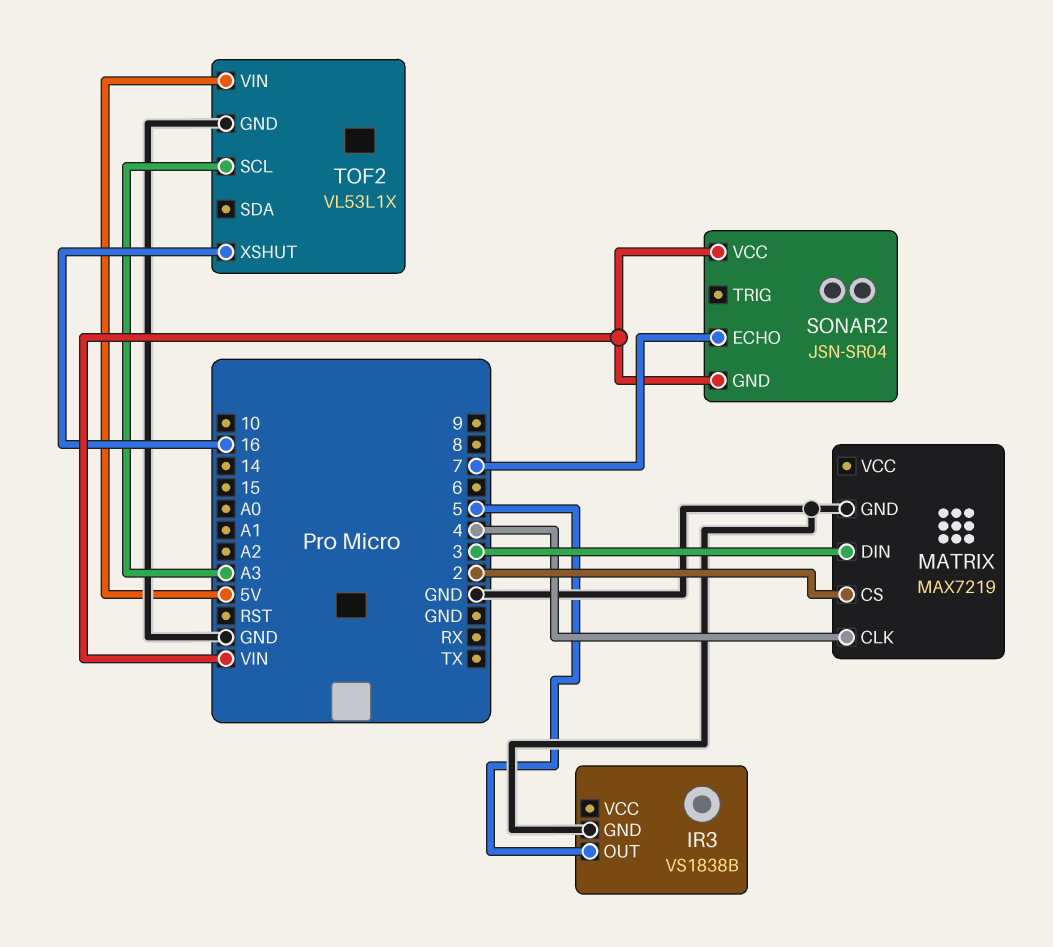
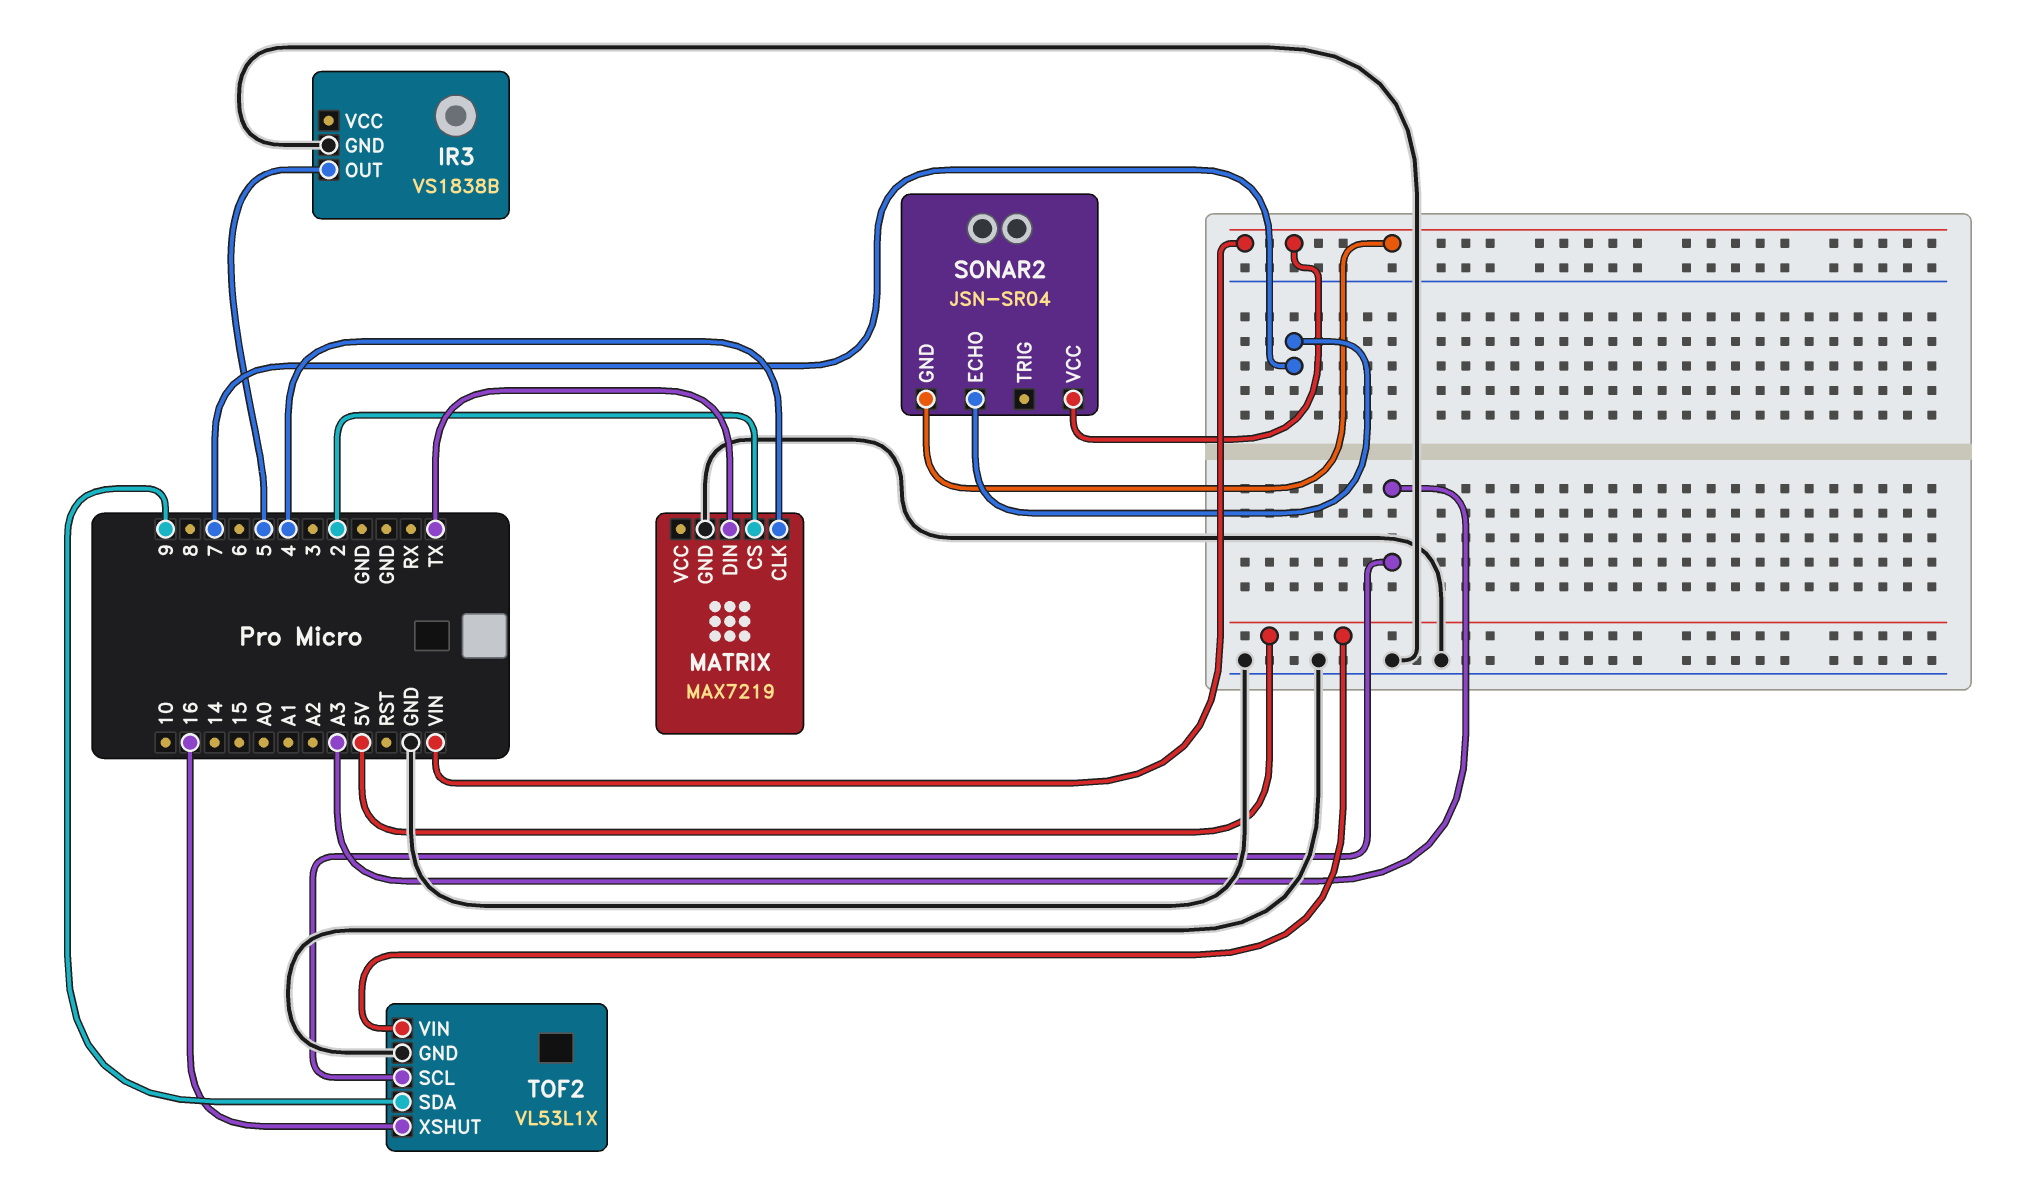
MATRIX pin DIN: 3 -> TX
TOF2 pin SDA: none -> 9

